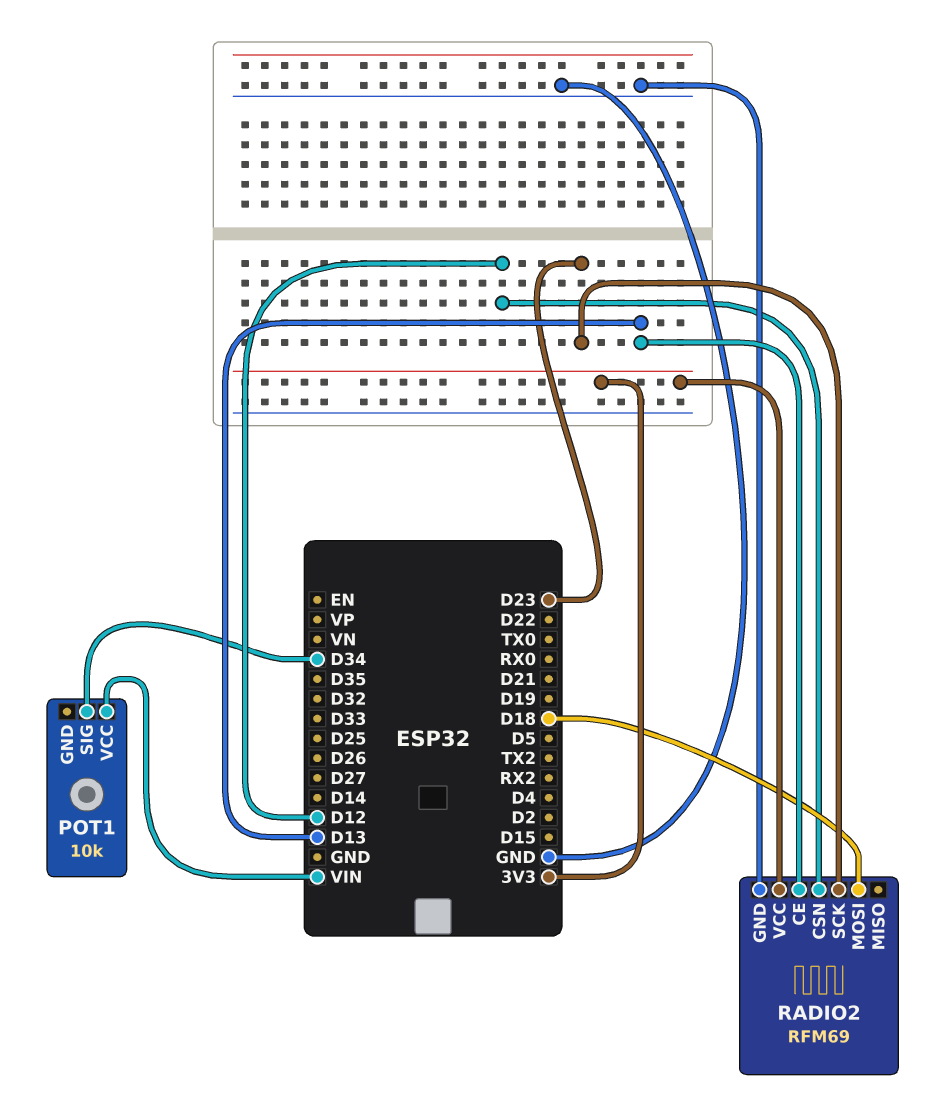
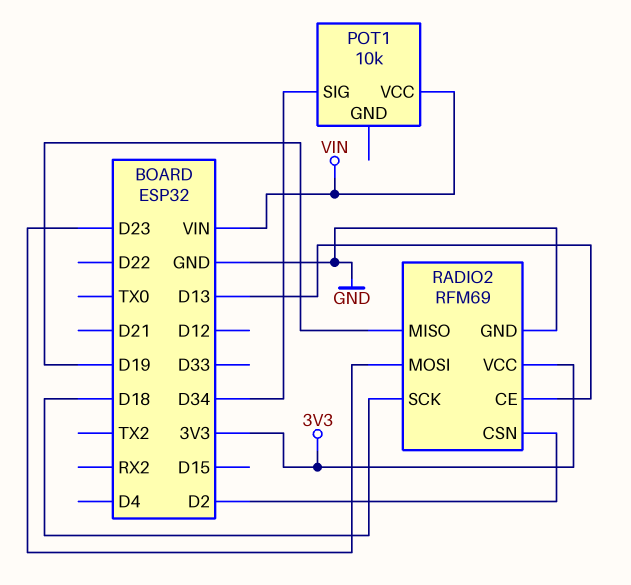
RADIO2 pin CSN: D12 -> D2
RADIO2 pin MISO: none -> D19
RADIO2 pin MOSI: D18 -> D23
RADIO2 pin SCK: D23 -> D18

